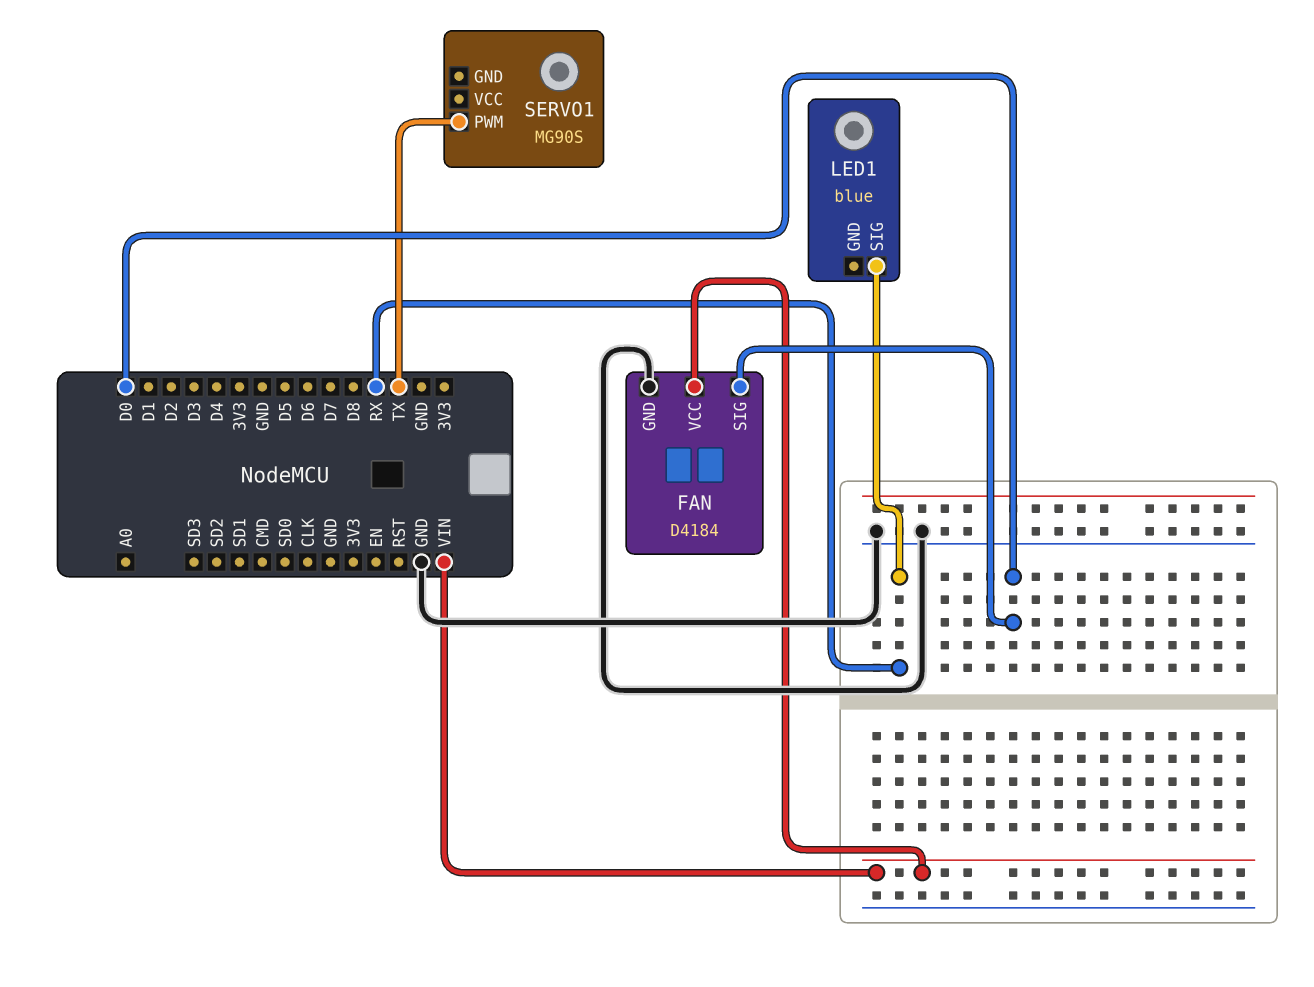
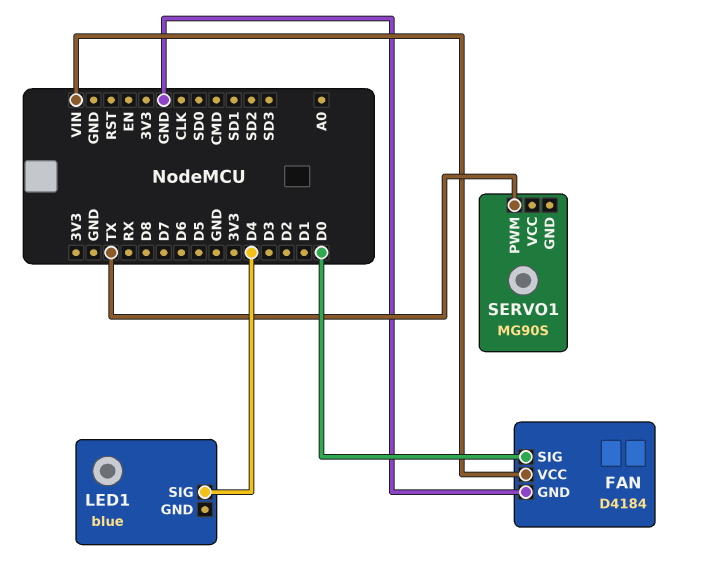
LED1 pin SIG: RX -> D4

